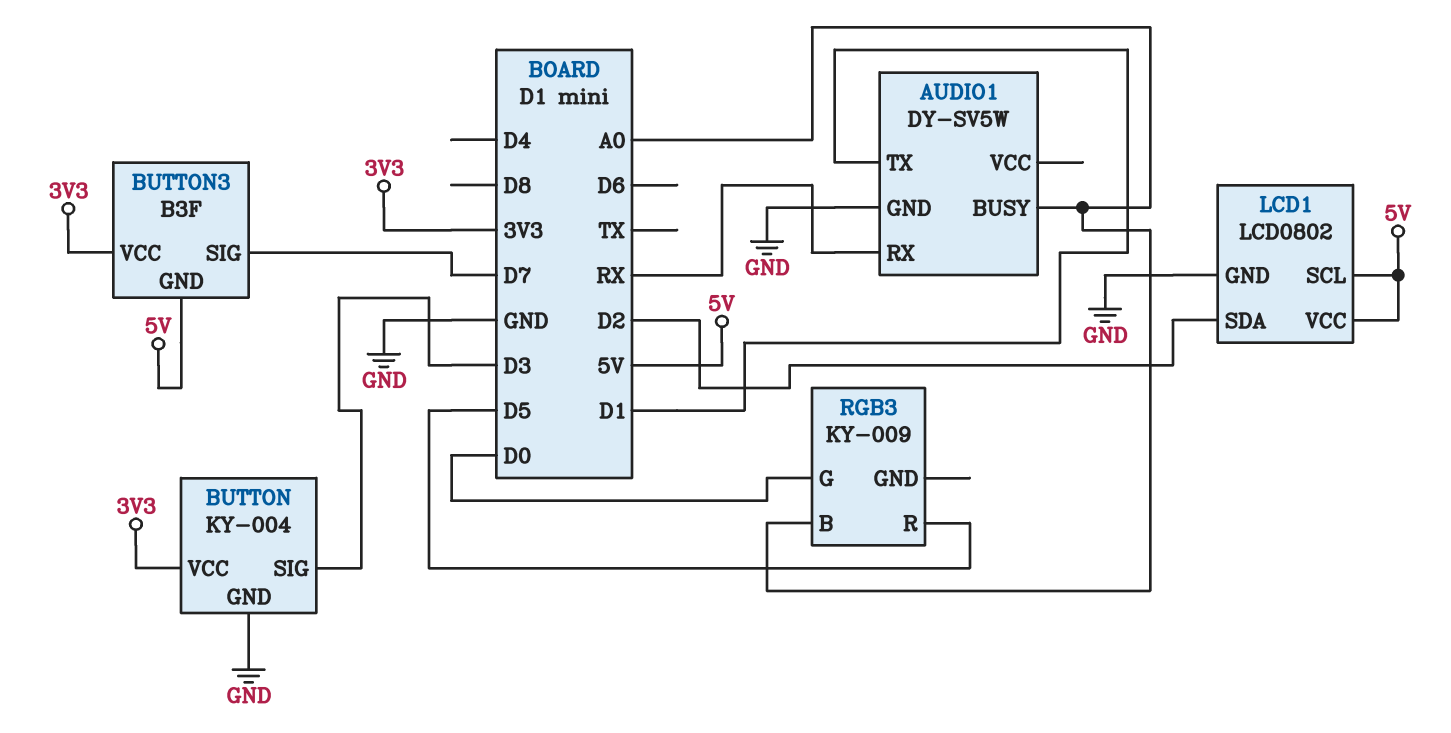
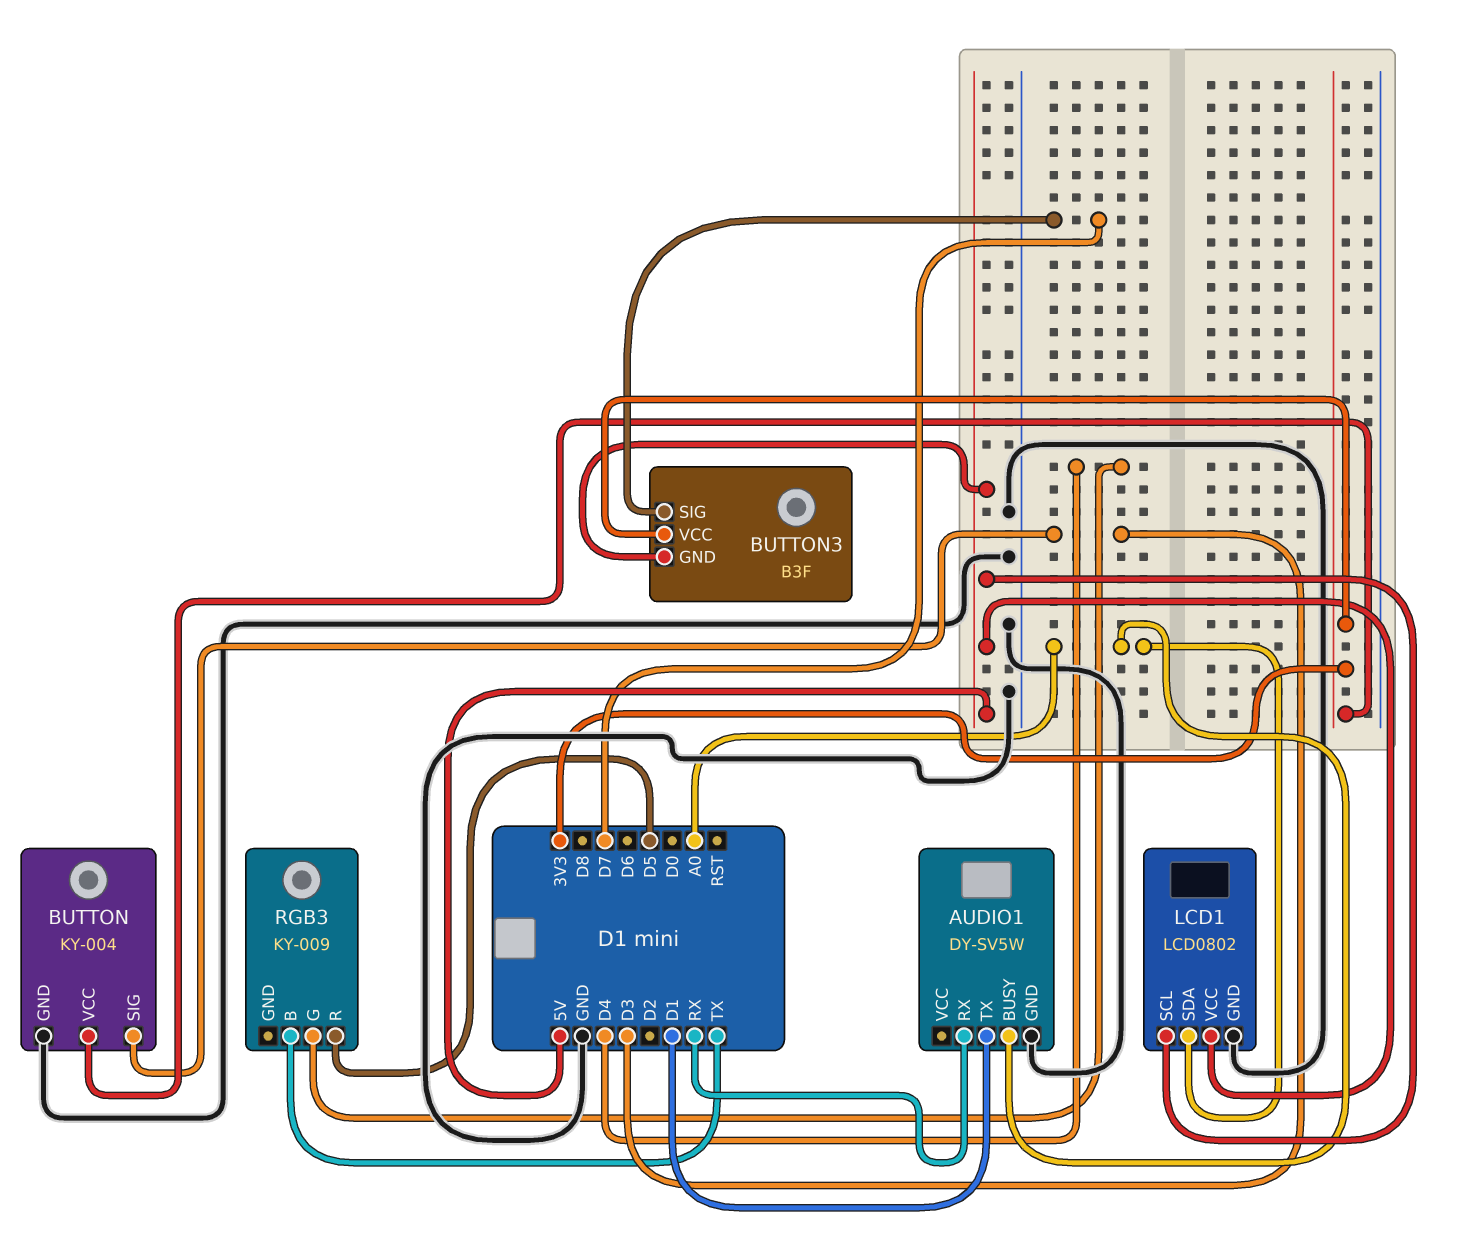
LCD1 pin SDA: D2 -> A0
RGB3 pin B: A0 -> TX
RGB3 pin G: D0 -> D4

